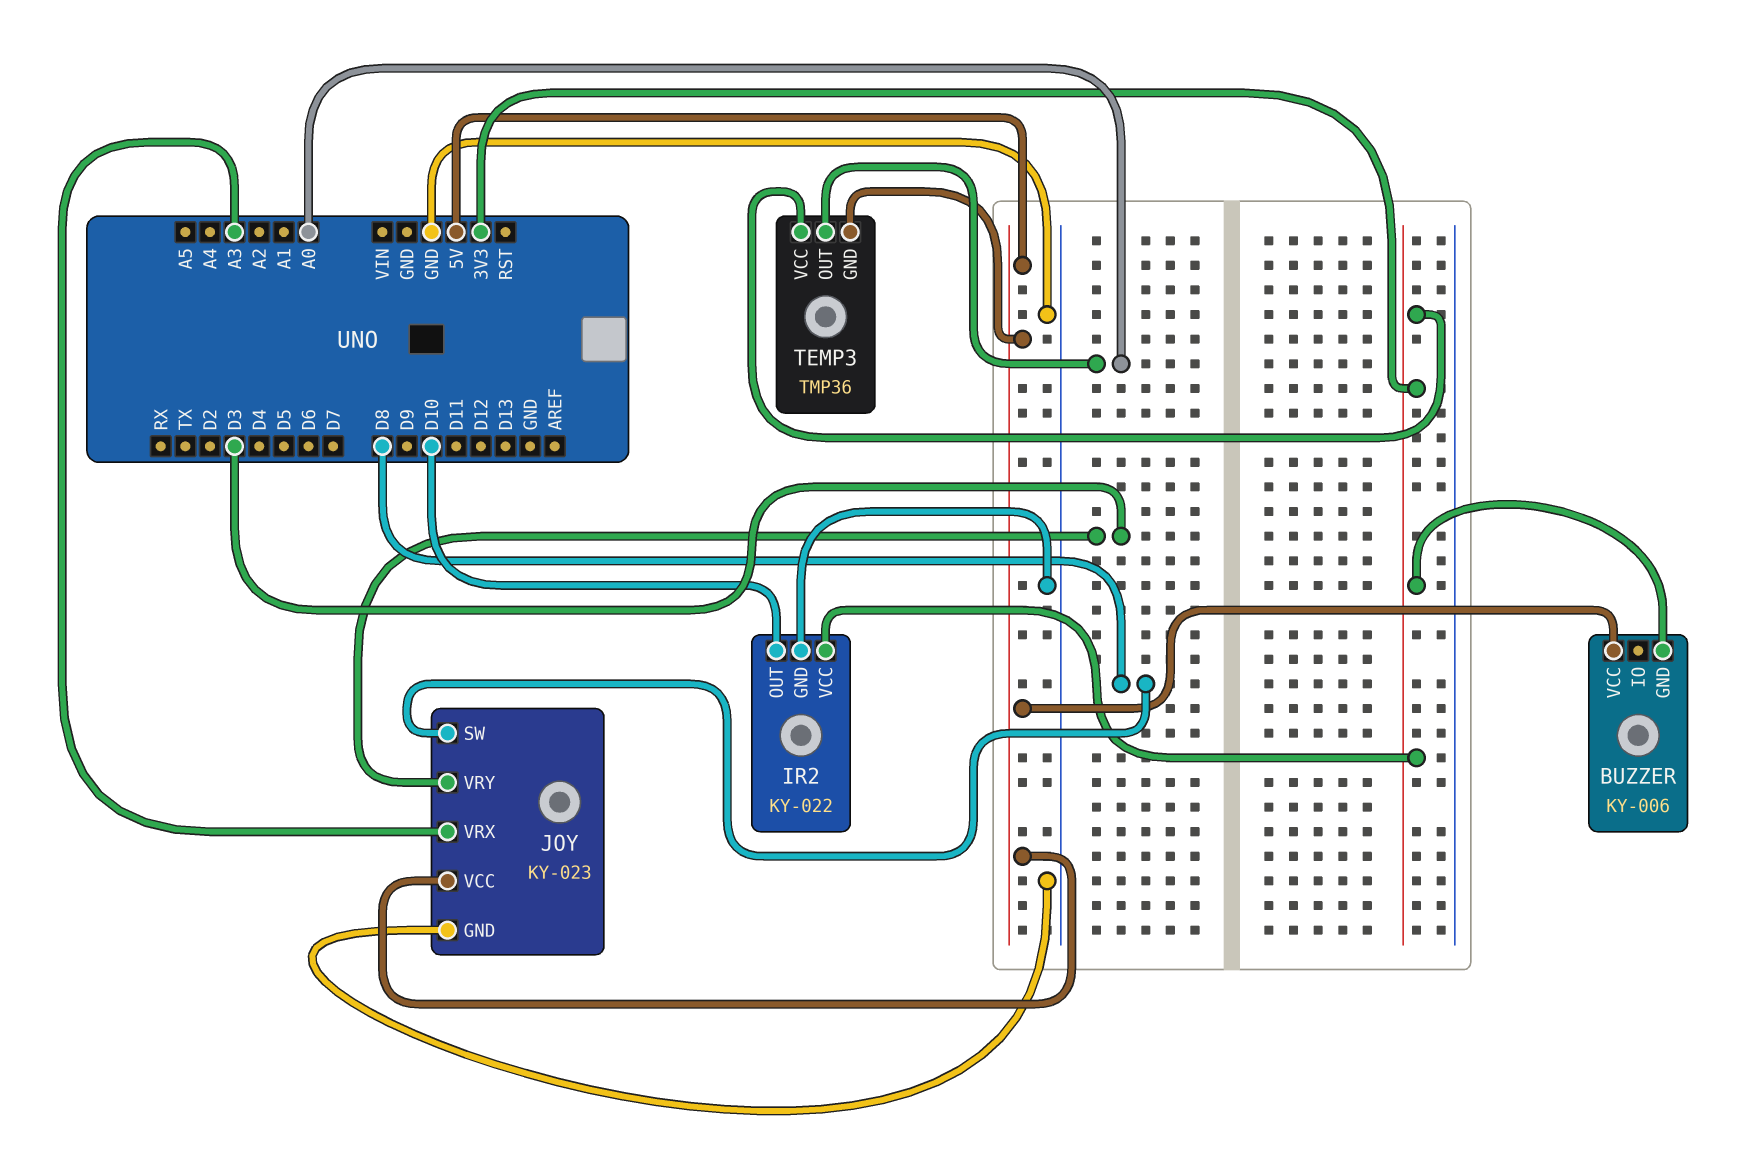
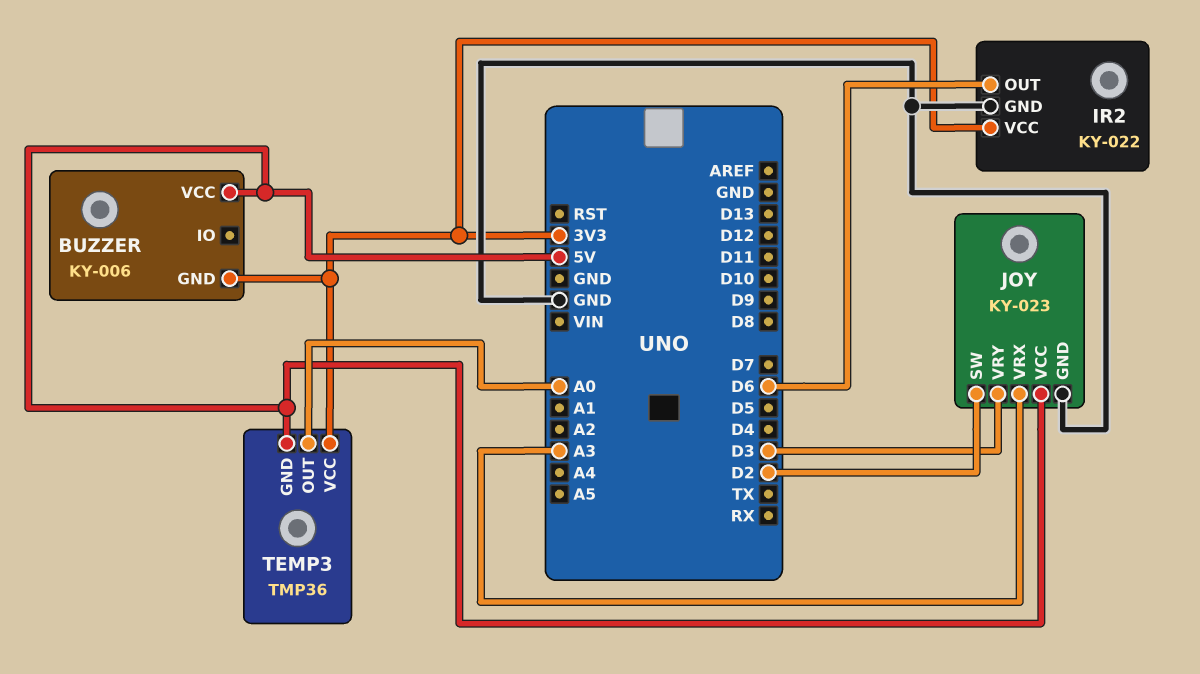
IR2 pin OUT: D10 -> D6
JOY pin SW: D8 -> D2

